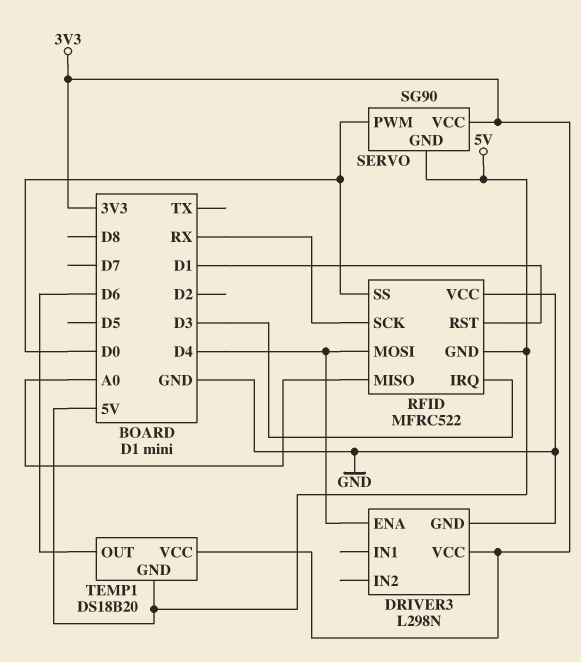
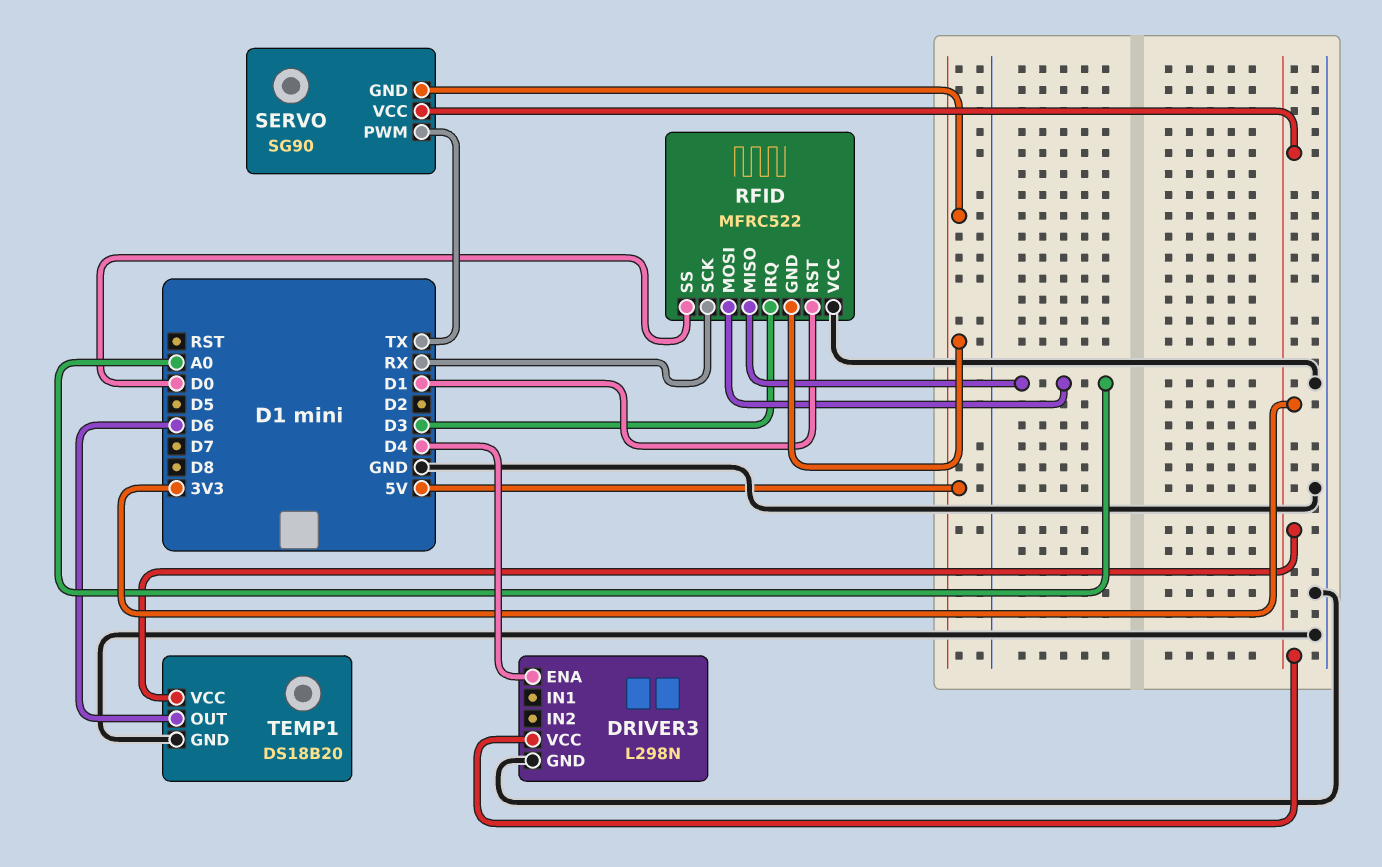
RFID pin MOSI: D4 -> A0
SERVO pin PWM: D0 -> TX
TEMP1 pin GND: 5V -> GND

